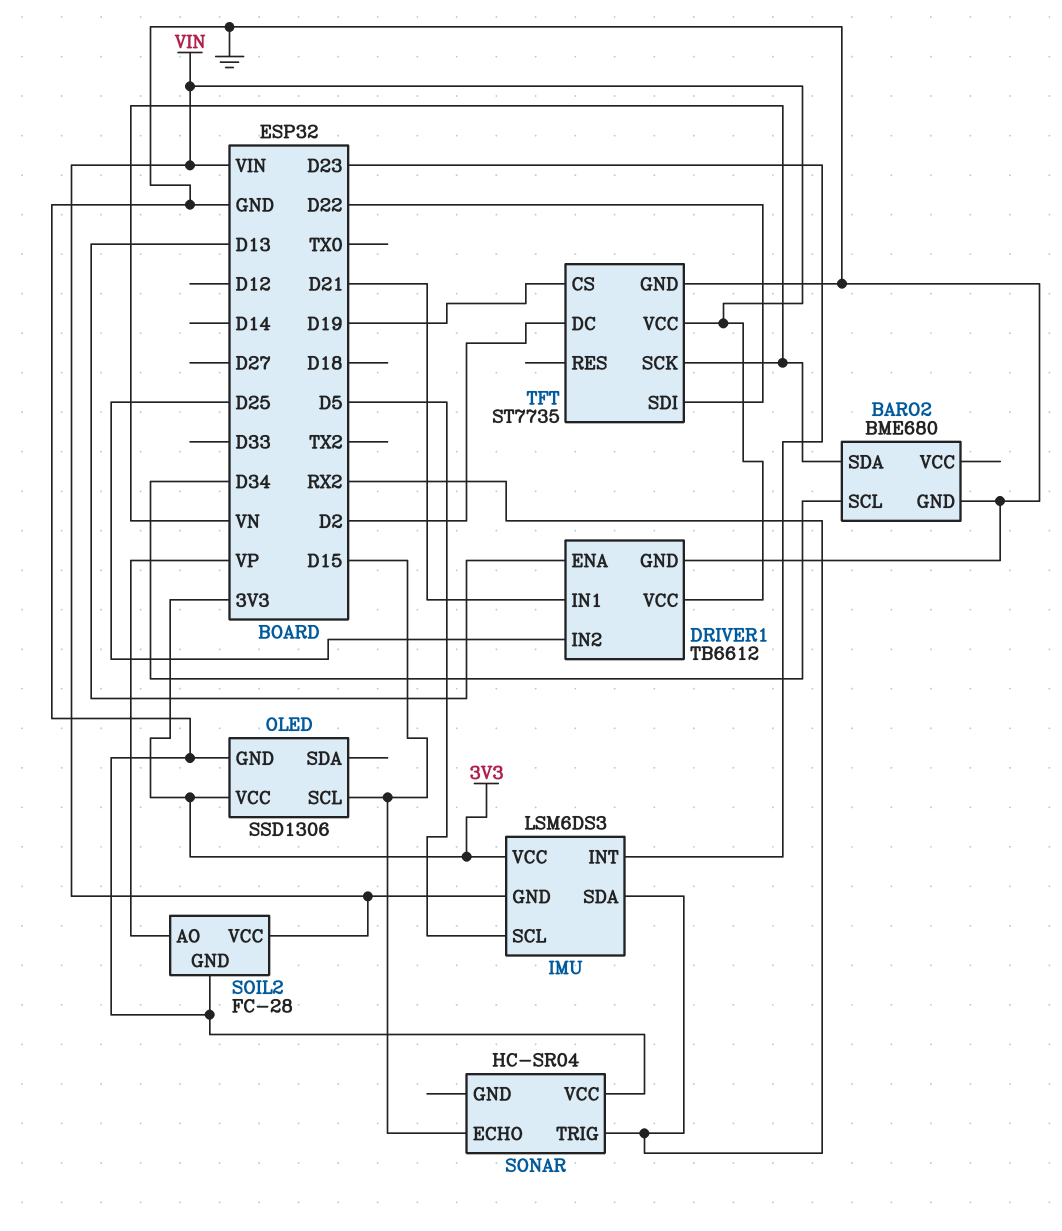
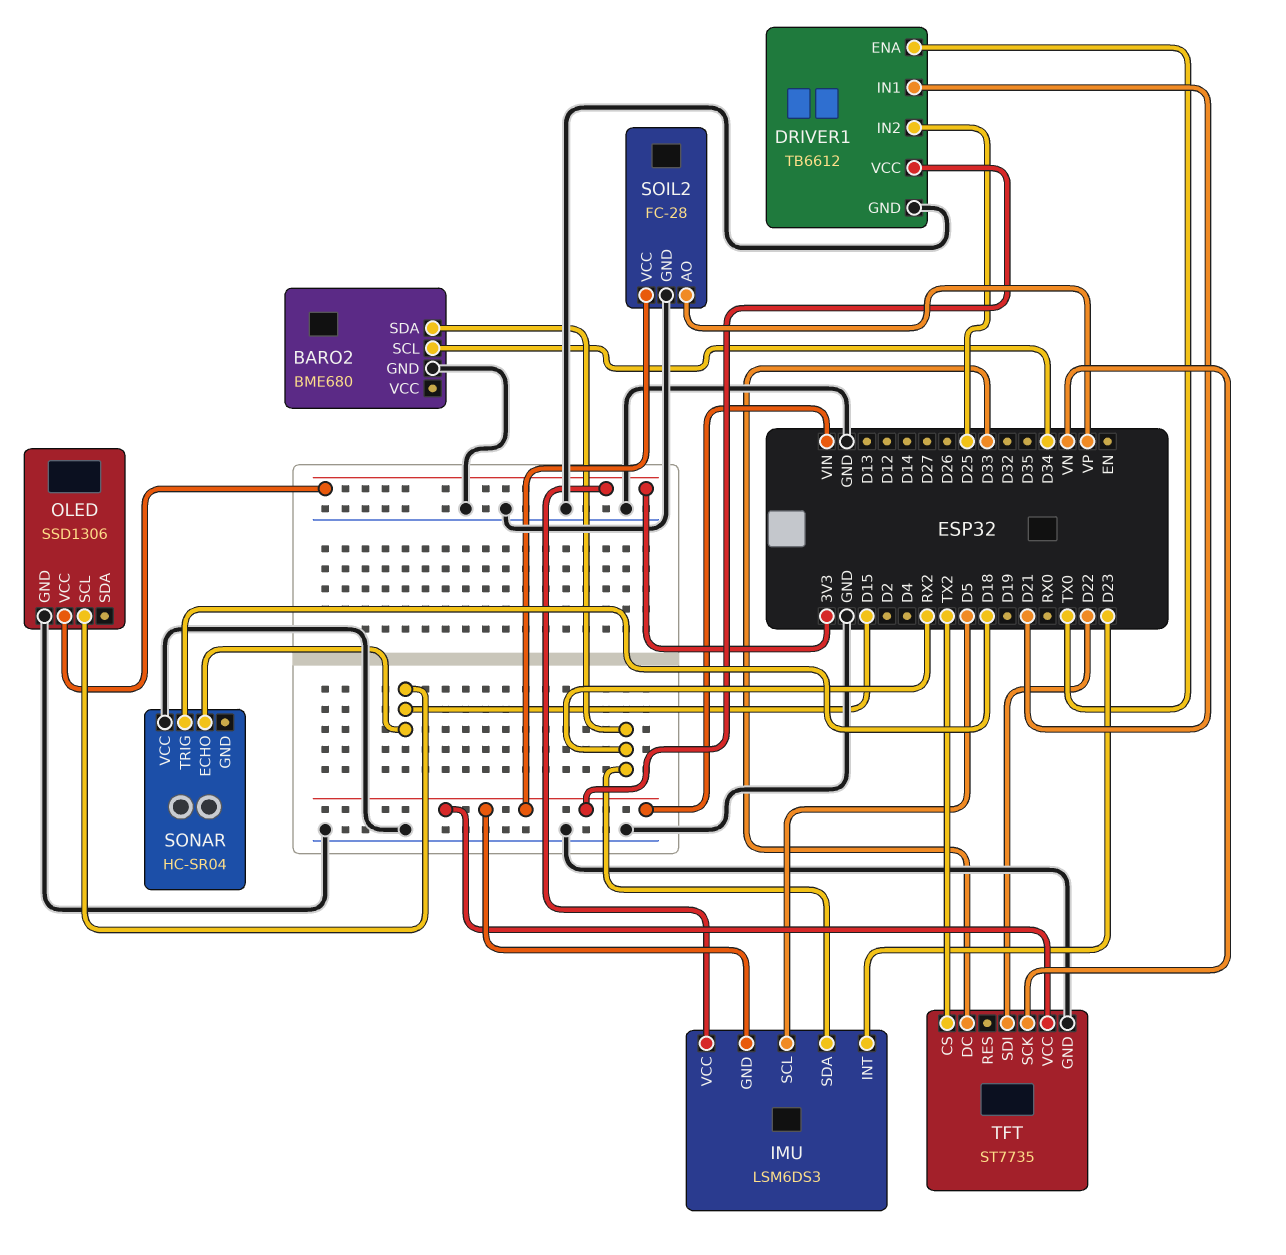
BARO2 pin SDA: VN -> RX2
DRIVER1 pin ENA: D13 -> TX0
SONAR pin TRIG: RX2 -> D18
TFT pin CS: D19 -> TX2
TFT pin DC: D2 -> D33

